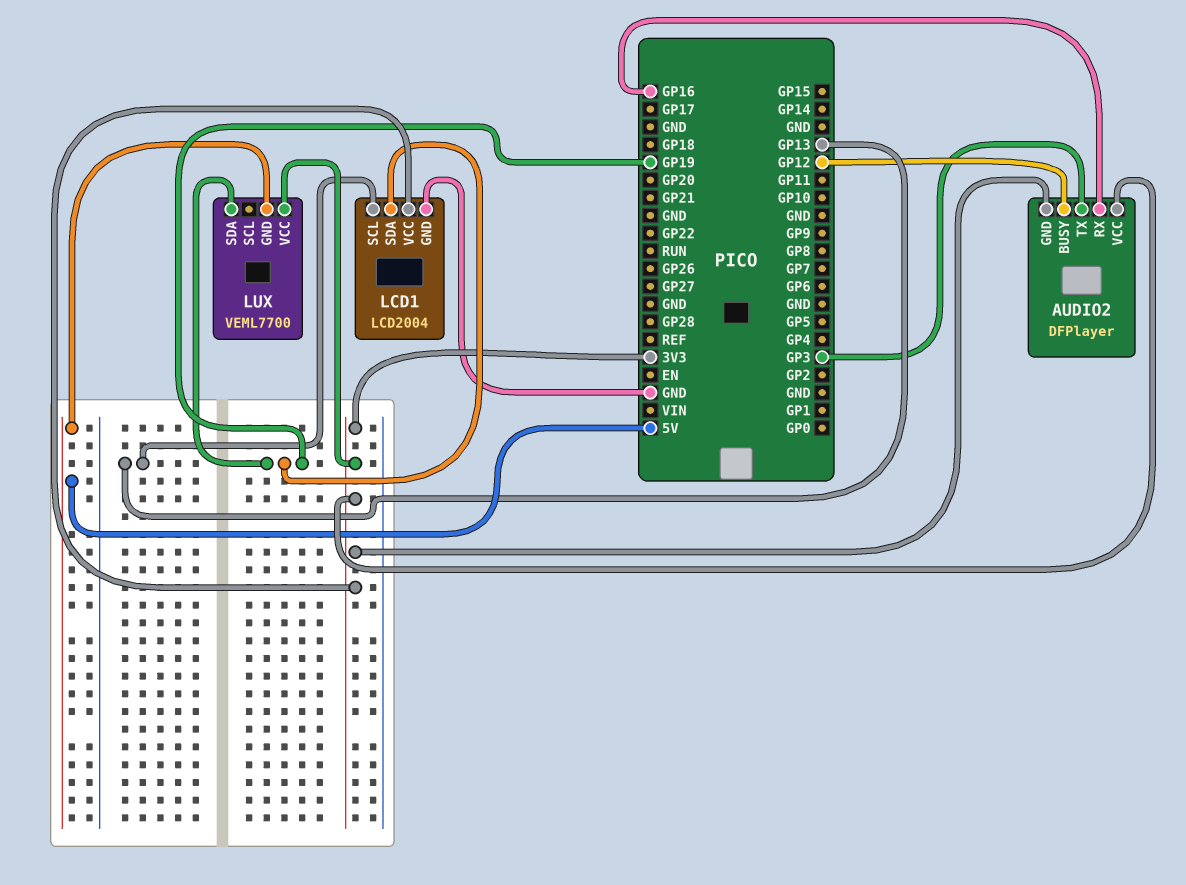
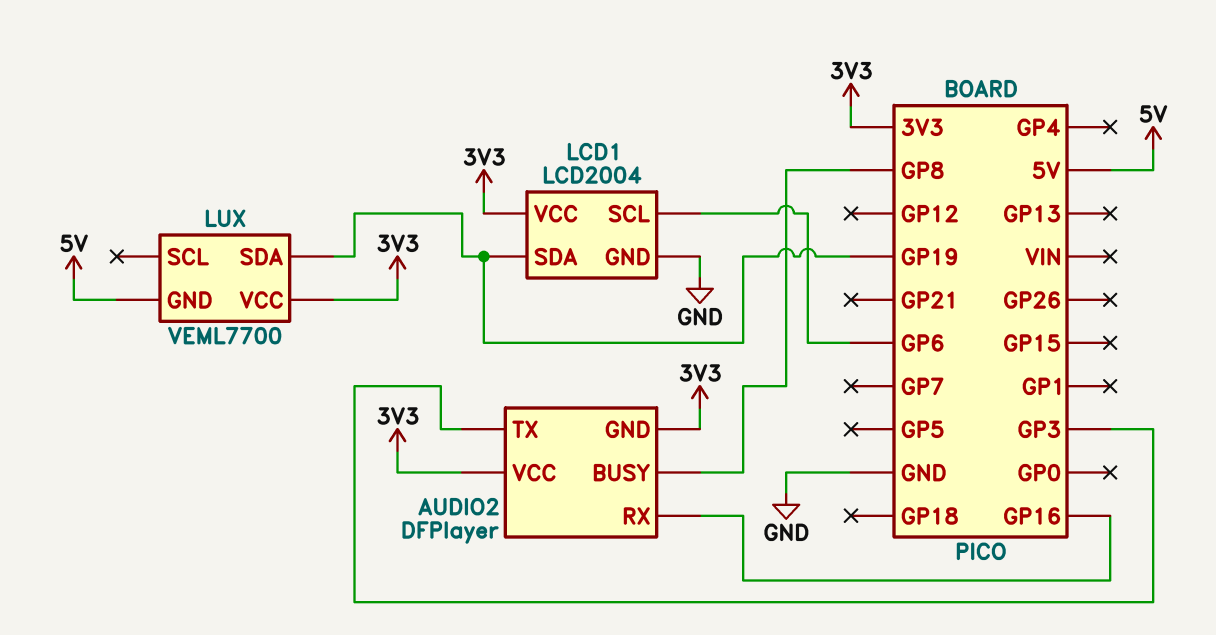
AUDIO2 pin BUSY: GP12 -> GP8
LCD1 pin SCL: GP13 -> GP6

